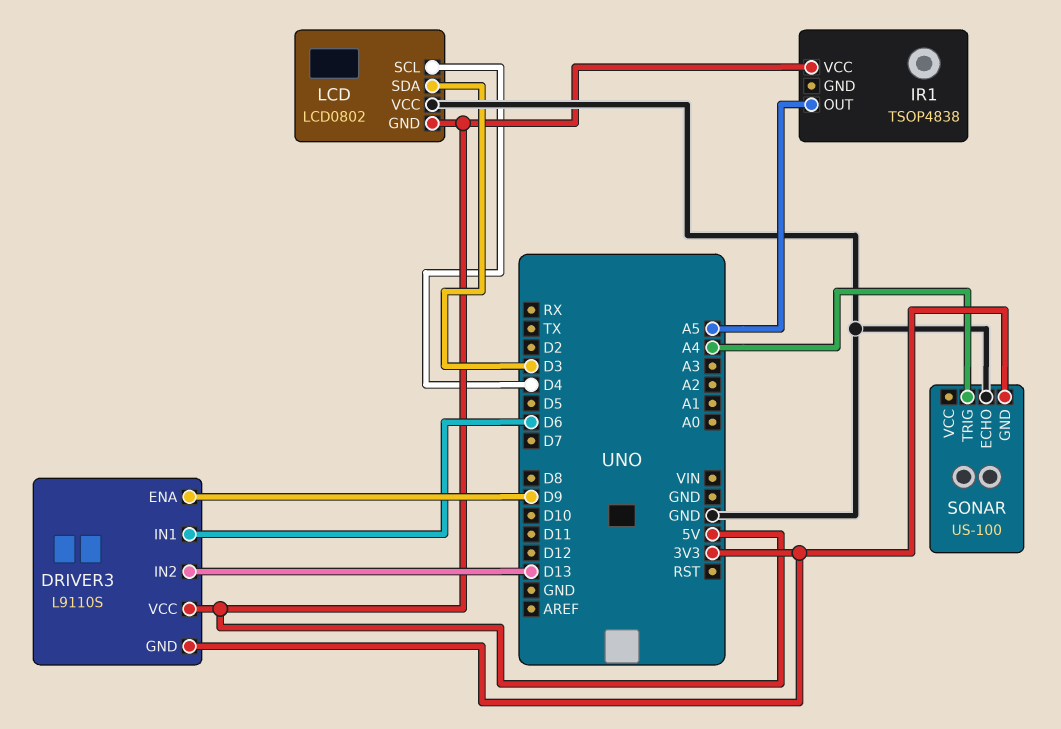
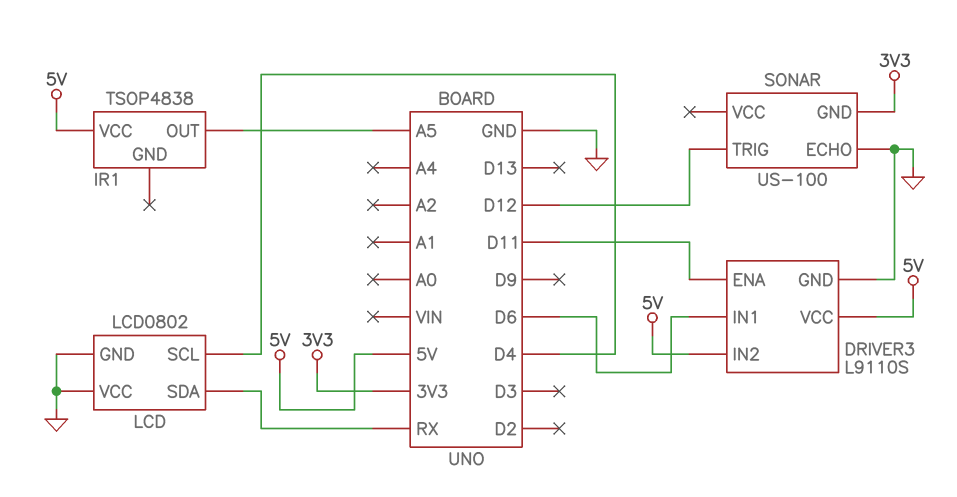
DRIVER3 pin ENA: D9 -> D11
DRIVER3 pin GND: 3V3 -> GND
DRIVER3 pin IN2: D13 -> 5V
LCD pin GND: 5V -> GND
LCD pin SDA: D3 -> RX
SONAR pin TRIG: A4 -> D12

